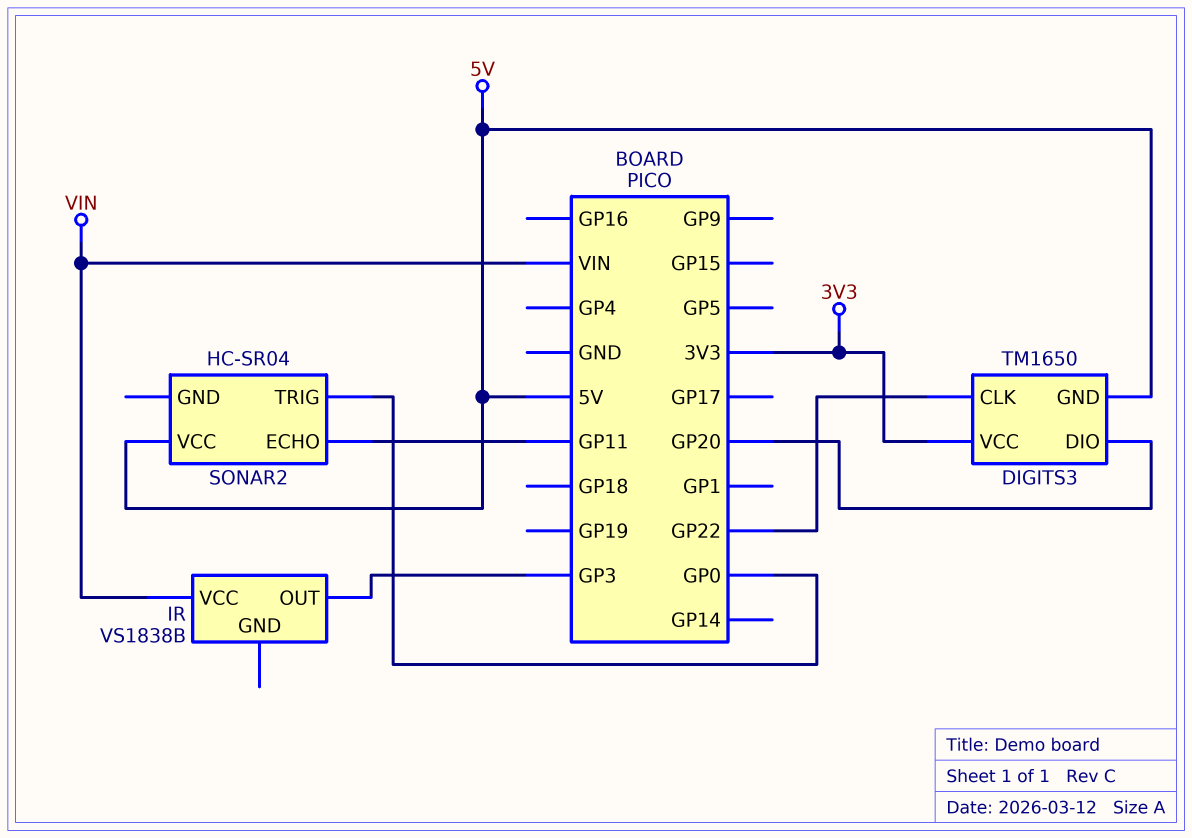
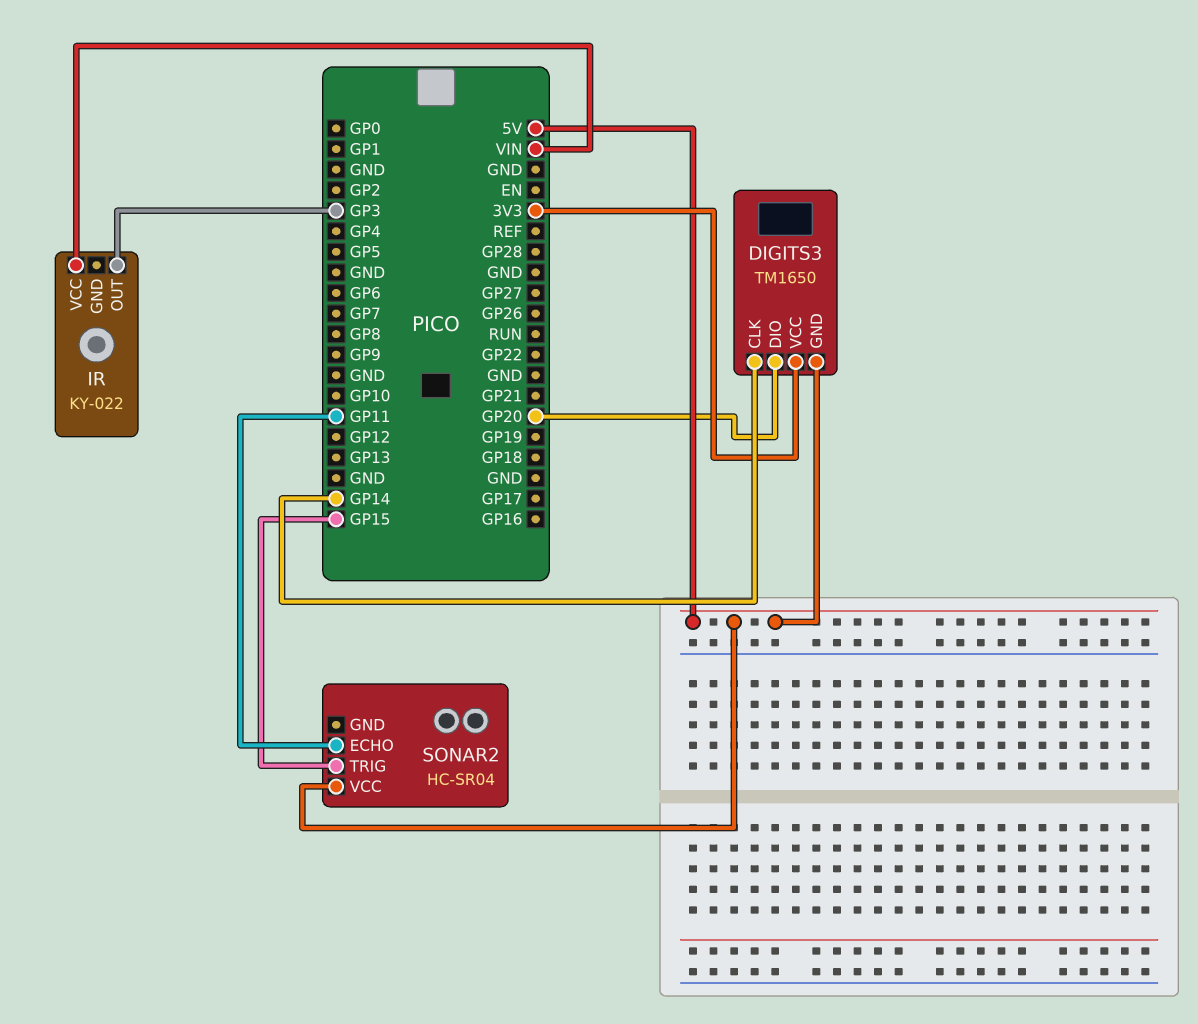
DIGITS3 pin CLK: GP22 -> GP14
IR: VS1838B -> KY-022
SONAR2 pin TRIG: GP0 -> GP15

